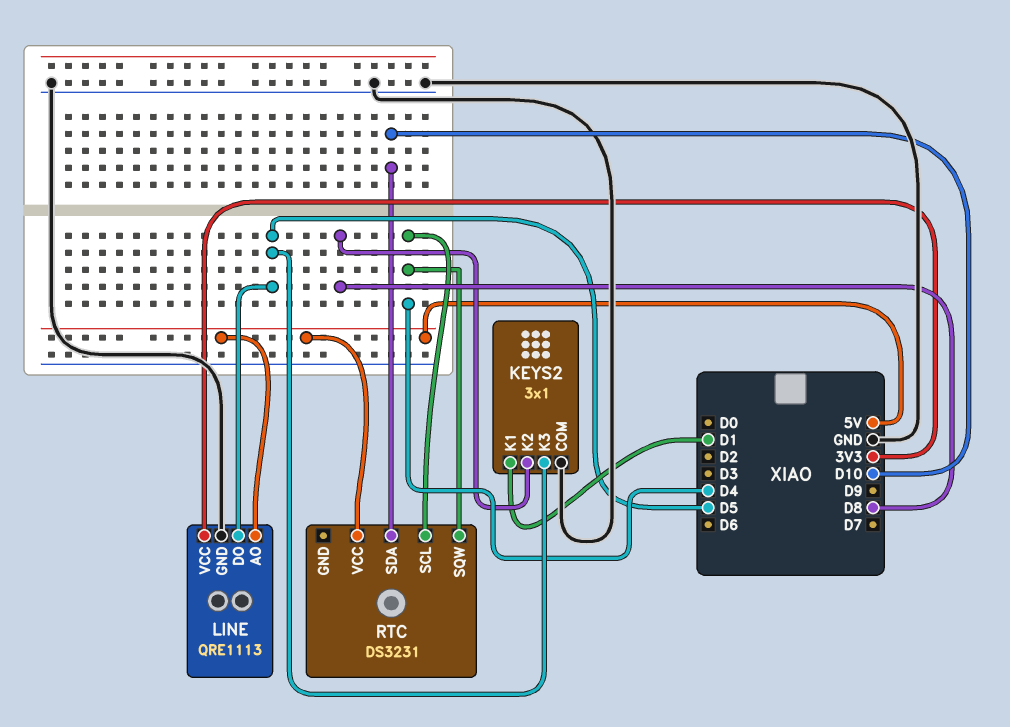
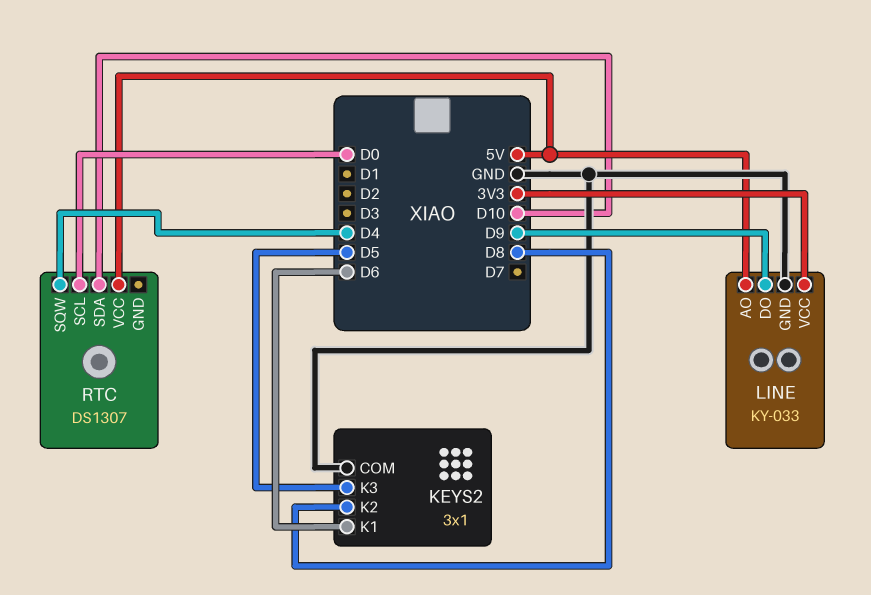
KEYS2 pin K1: D1 -> D6
LINE: QRE1113 -> KY-033
LINE pin DO: D5 -> D9
RTC: DS3231 -> DS1307
RTC pin SCL: D4 -> D0

